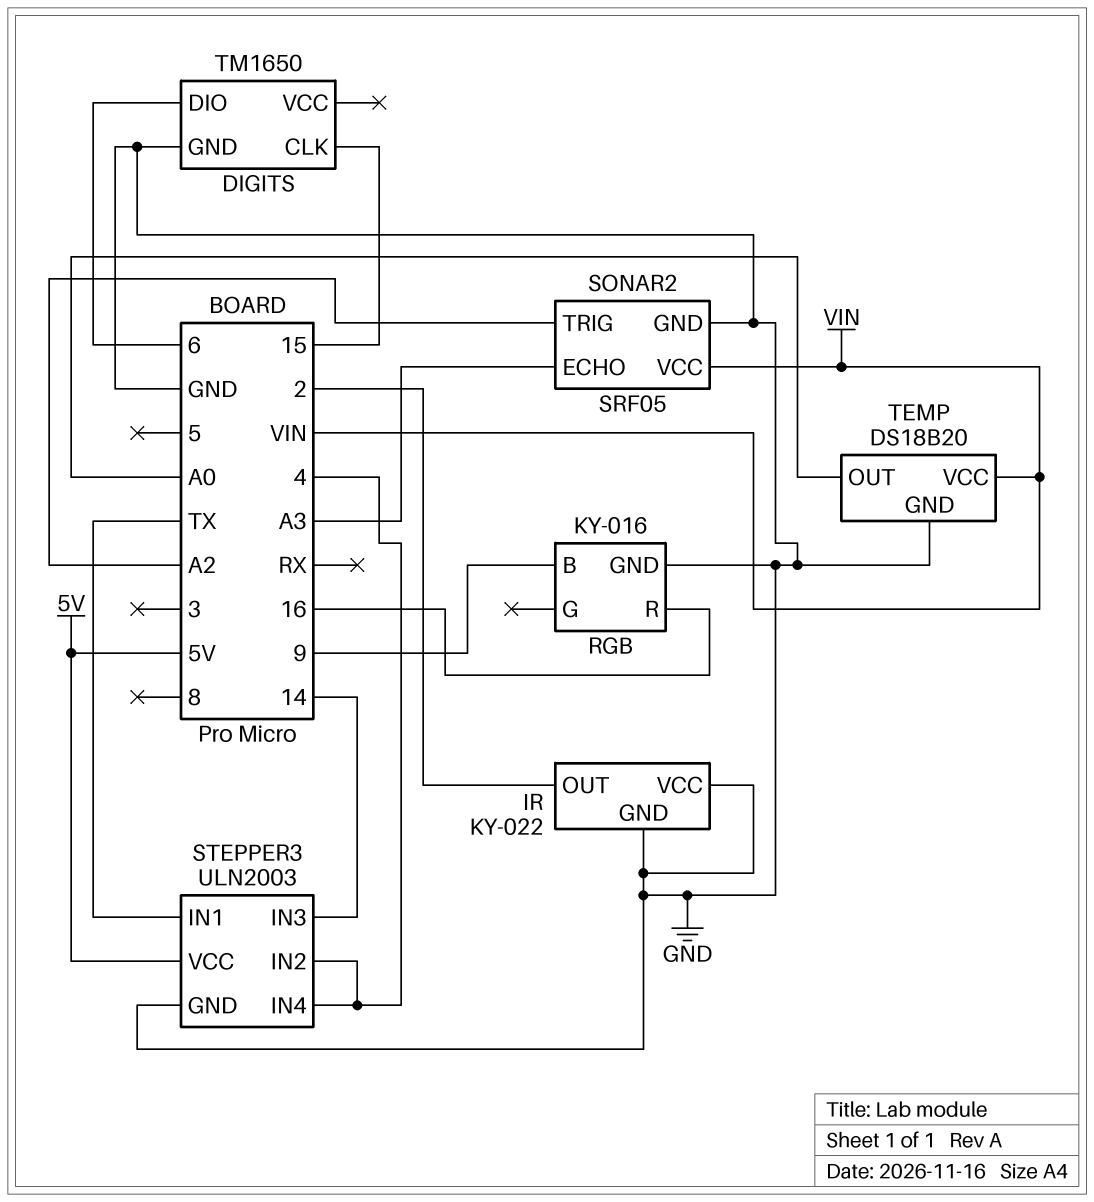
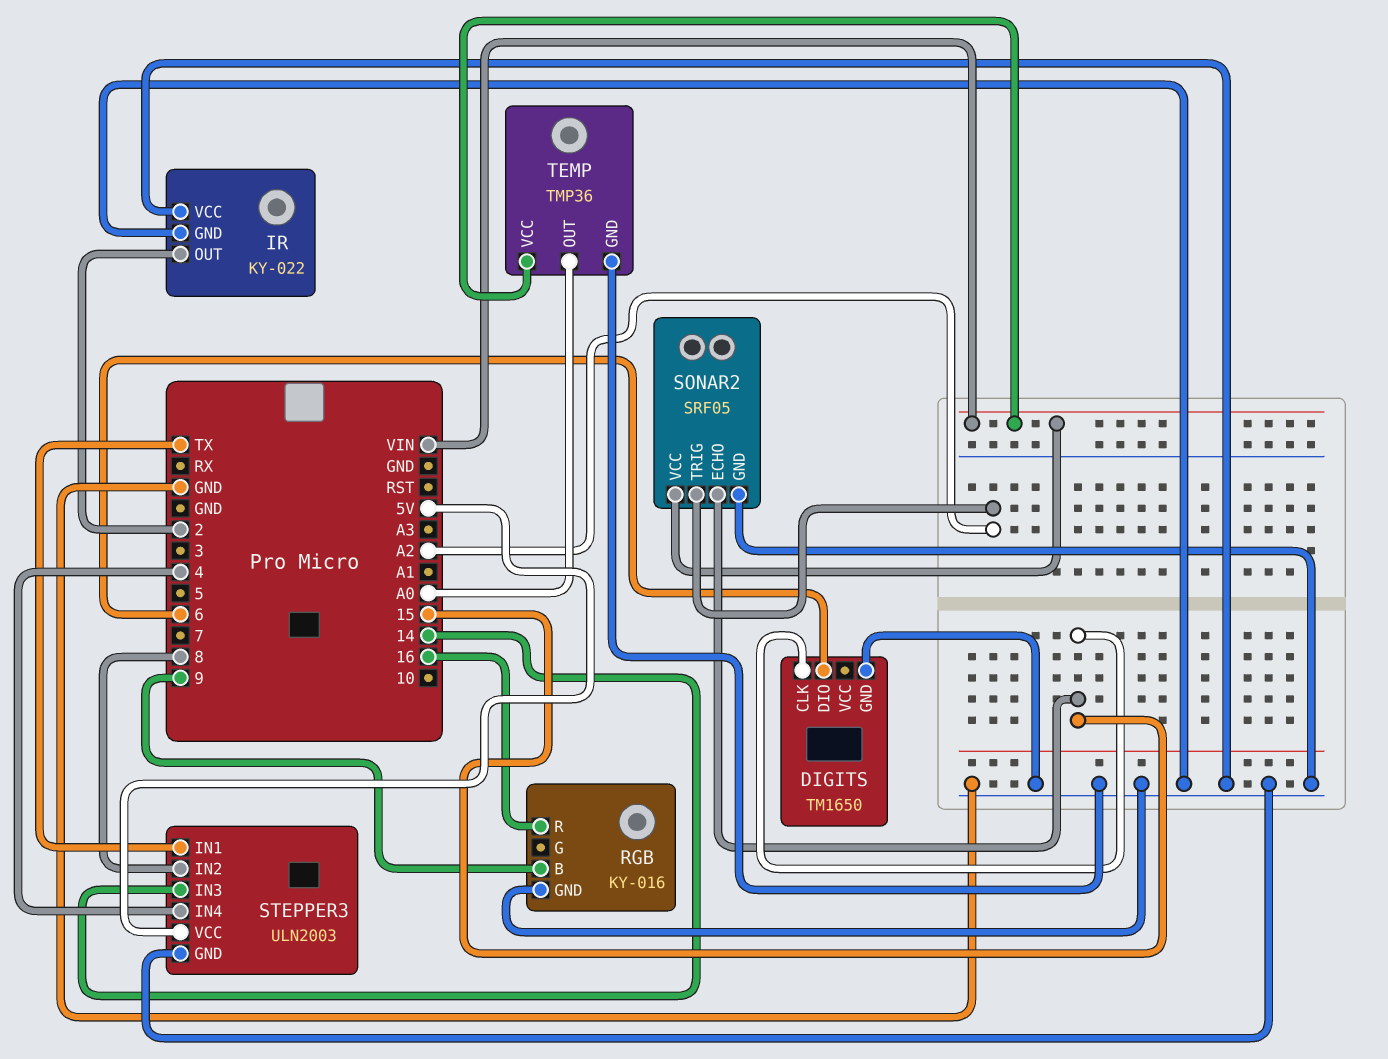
SONAR2 pin ECHO: A3 -> 15
STEPPER3 pin IN2: 4 -> 8
TEMP: DS18B20 -> TMP36

